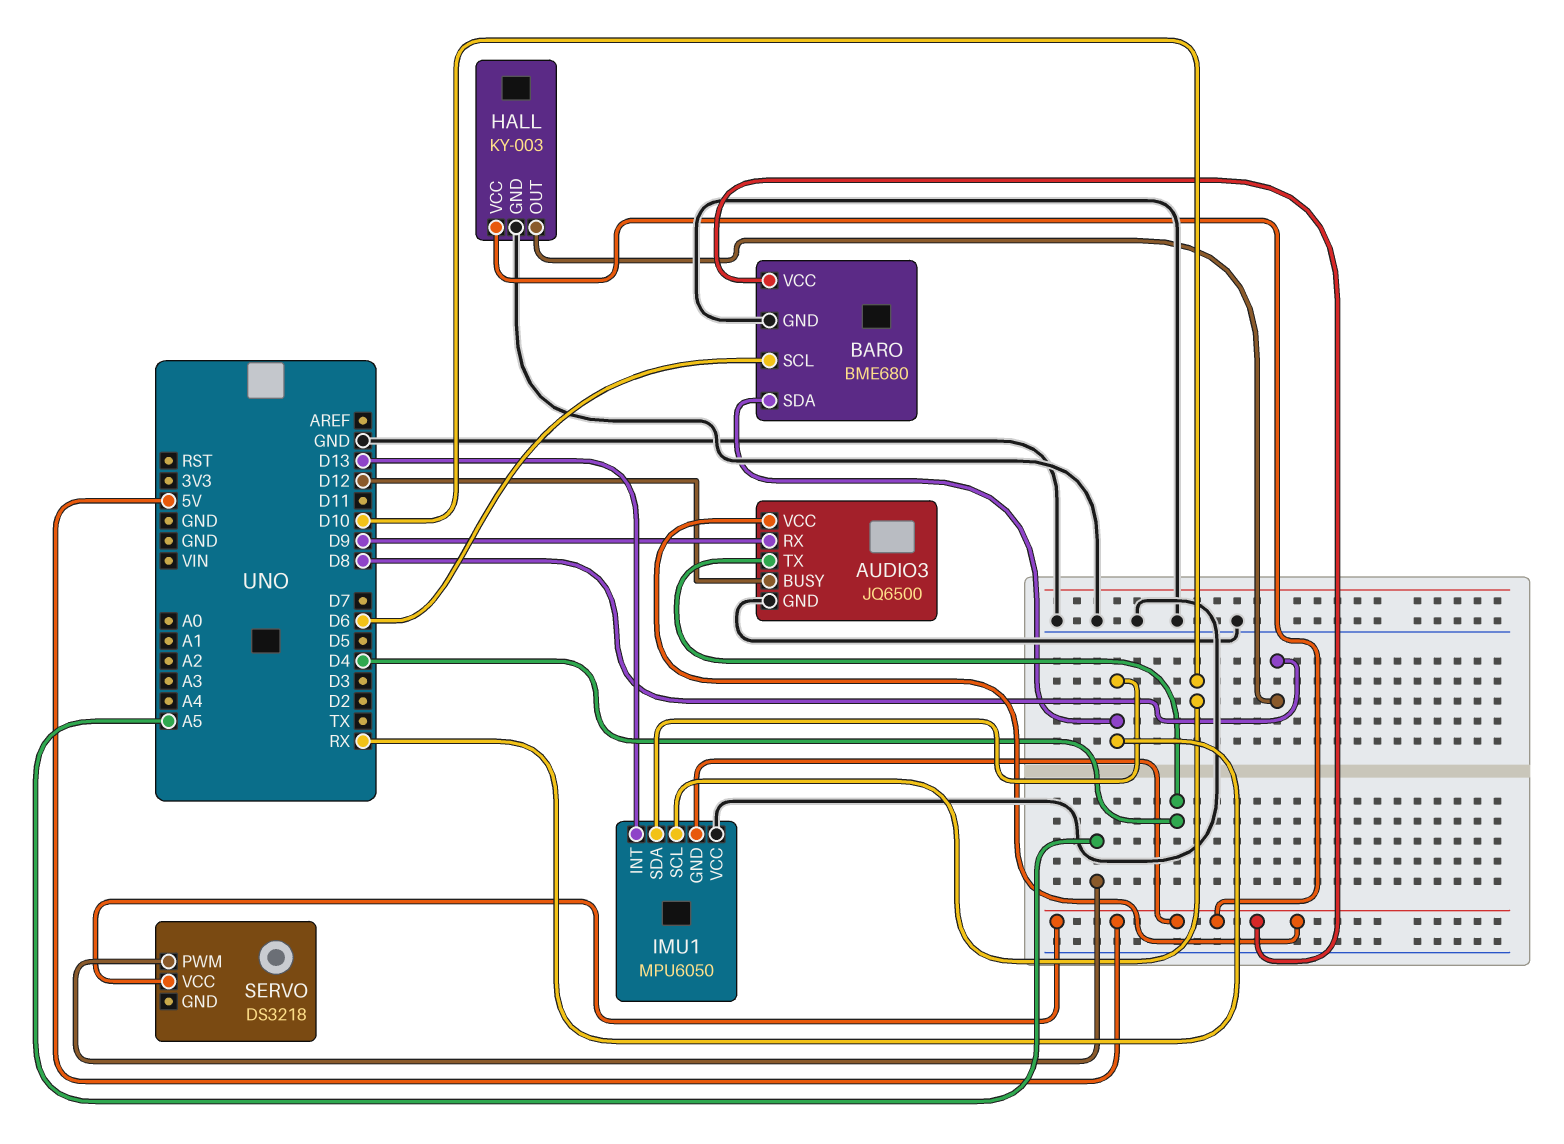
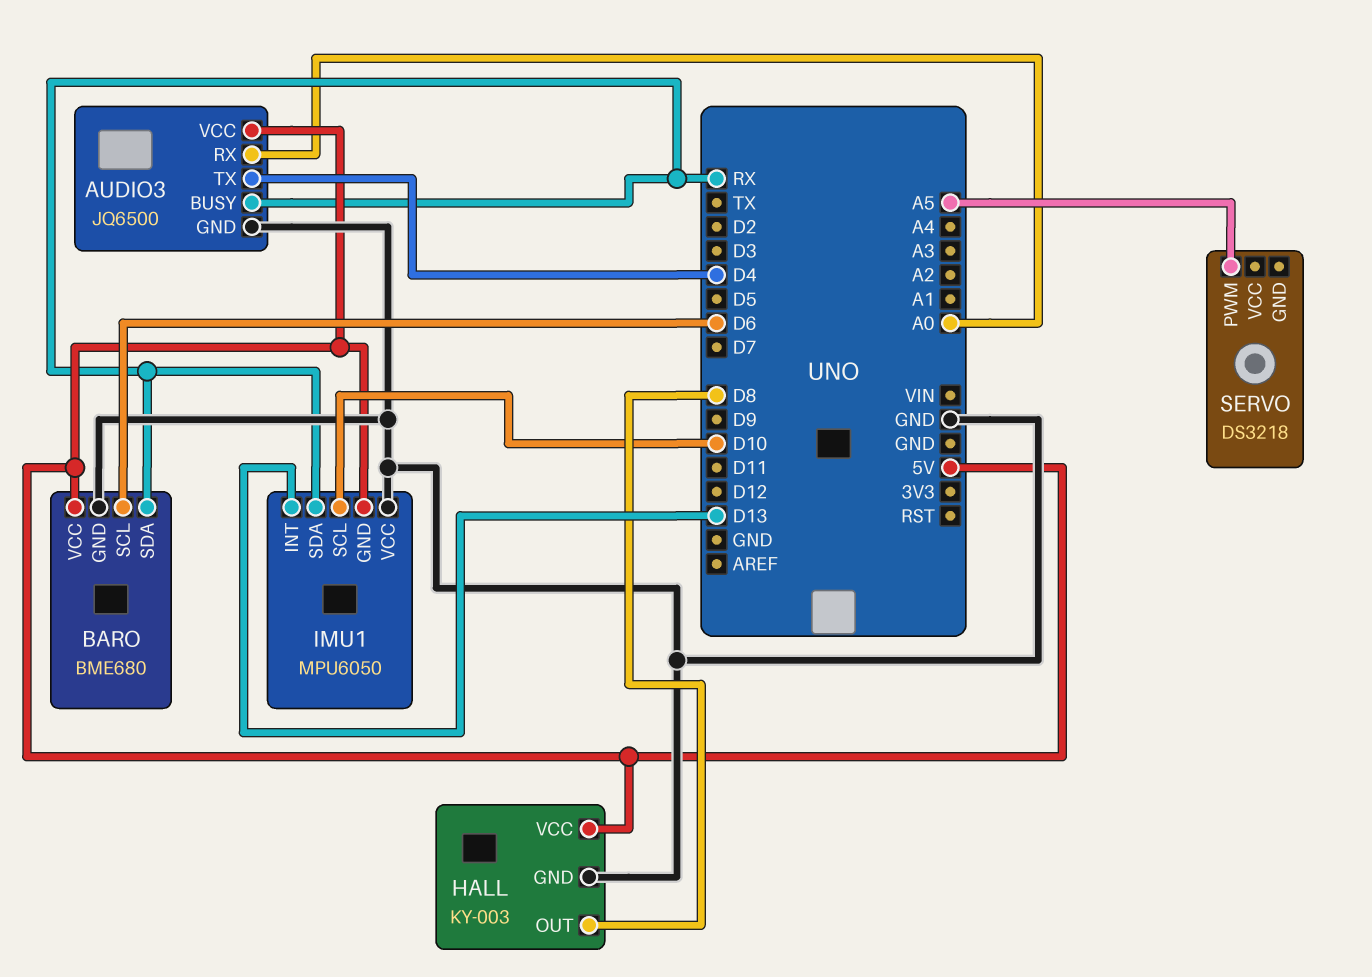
AUDIO3 pin BUSY: D12 -> RX
AUDIO3 pin RX: D9 -> A0
SERVO pin VCC: 5V -> none

